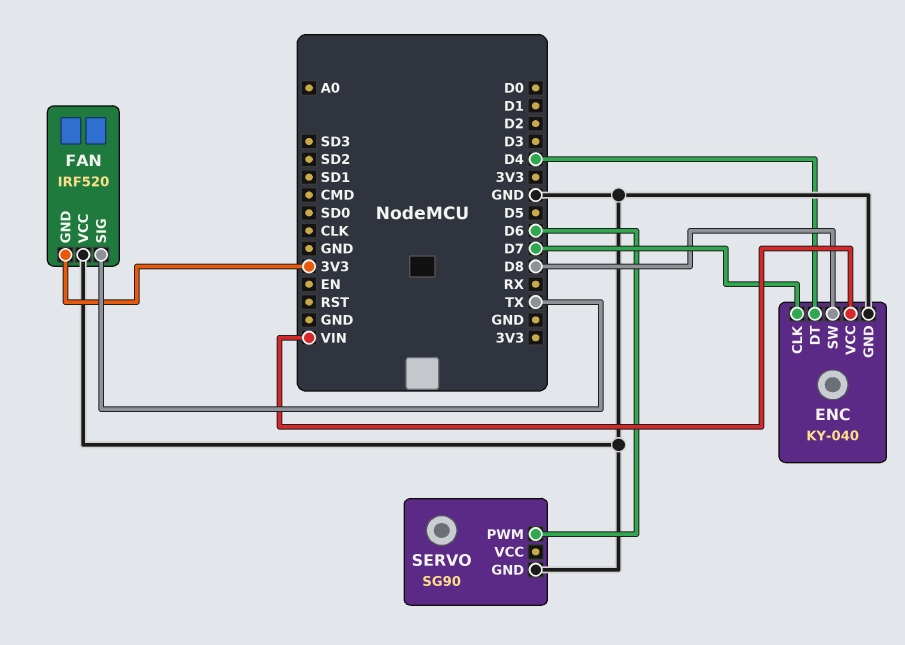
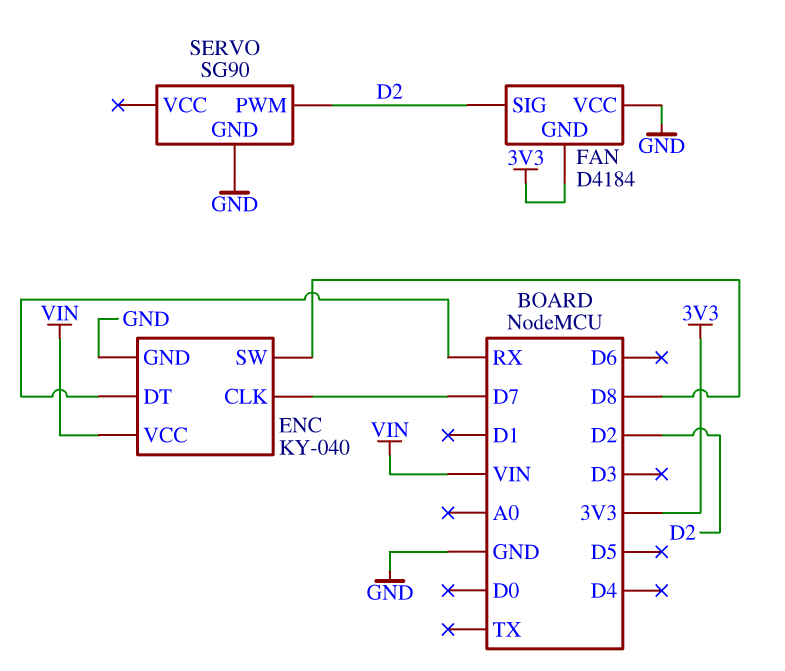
ENC pin DT: D4 -> RX
FAN: IRF520 -> D4184
FAN pin SIG: TX -> D2
SERVO pin PWM: D6 -> D2

